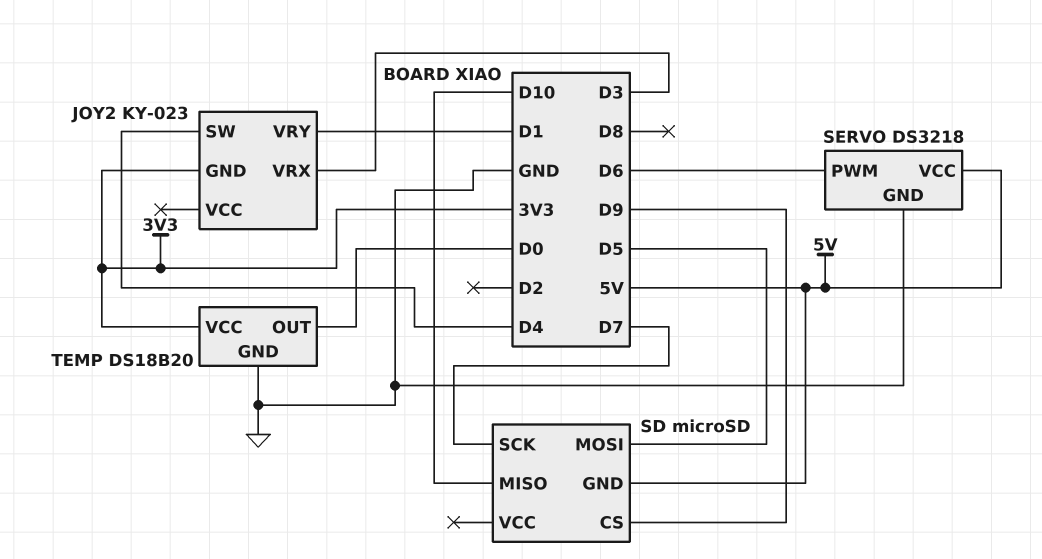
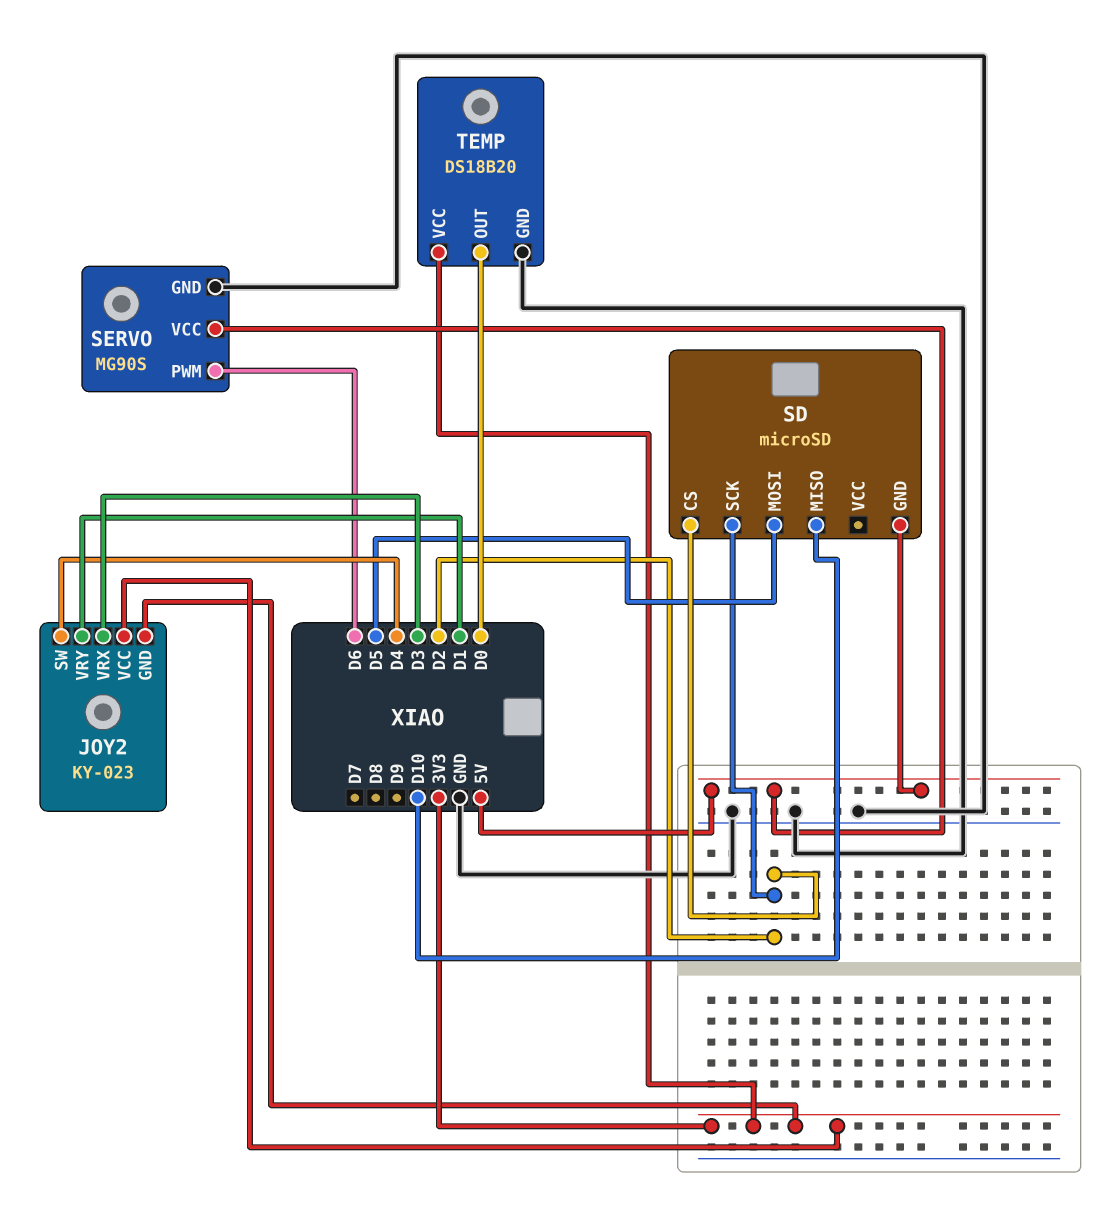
JOY2 pin VCC: none -> 3V3
SD pin CS: D9 -> D2
SD pin SCK: D7 -> D2
SERVO: DS3218 -> MG90S

